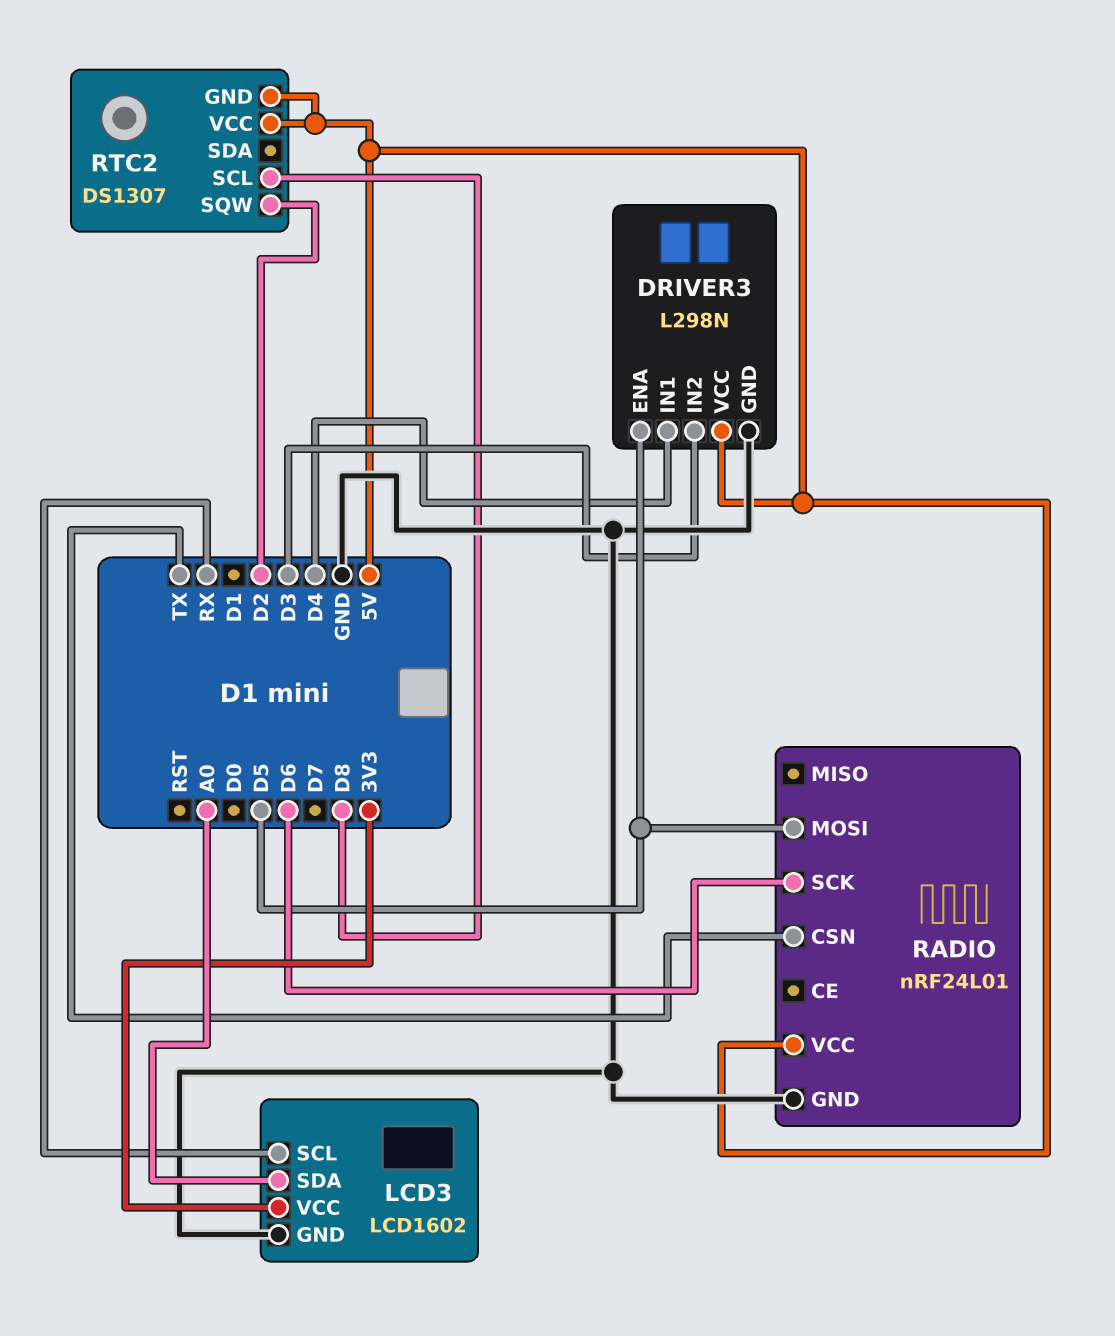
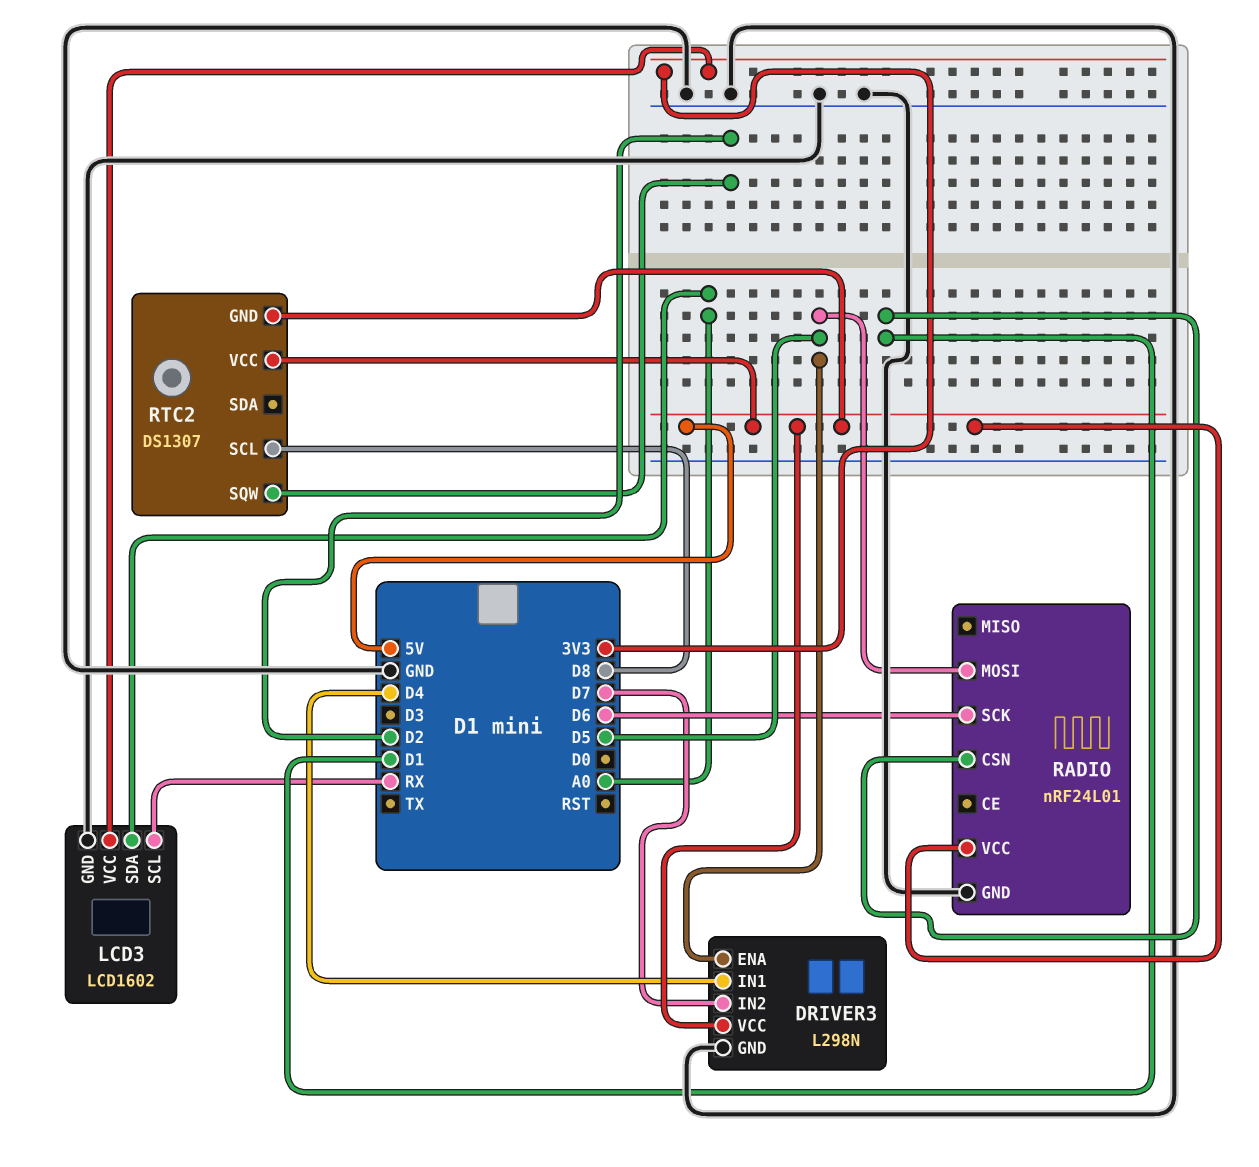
DRIVER3 pin IN2: D3 -> D7
RADIO pin CSN: TX -> D1

